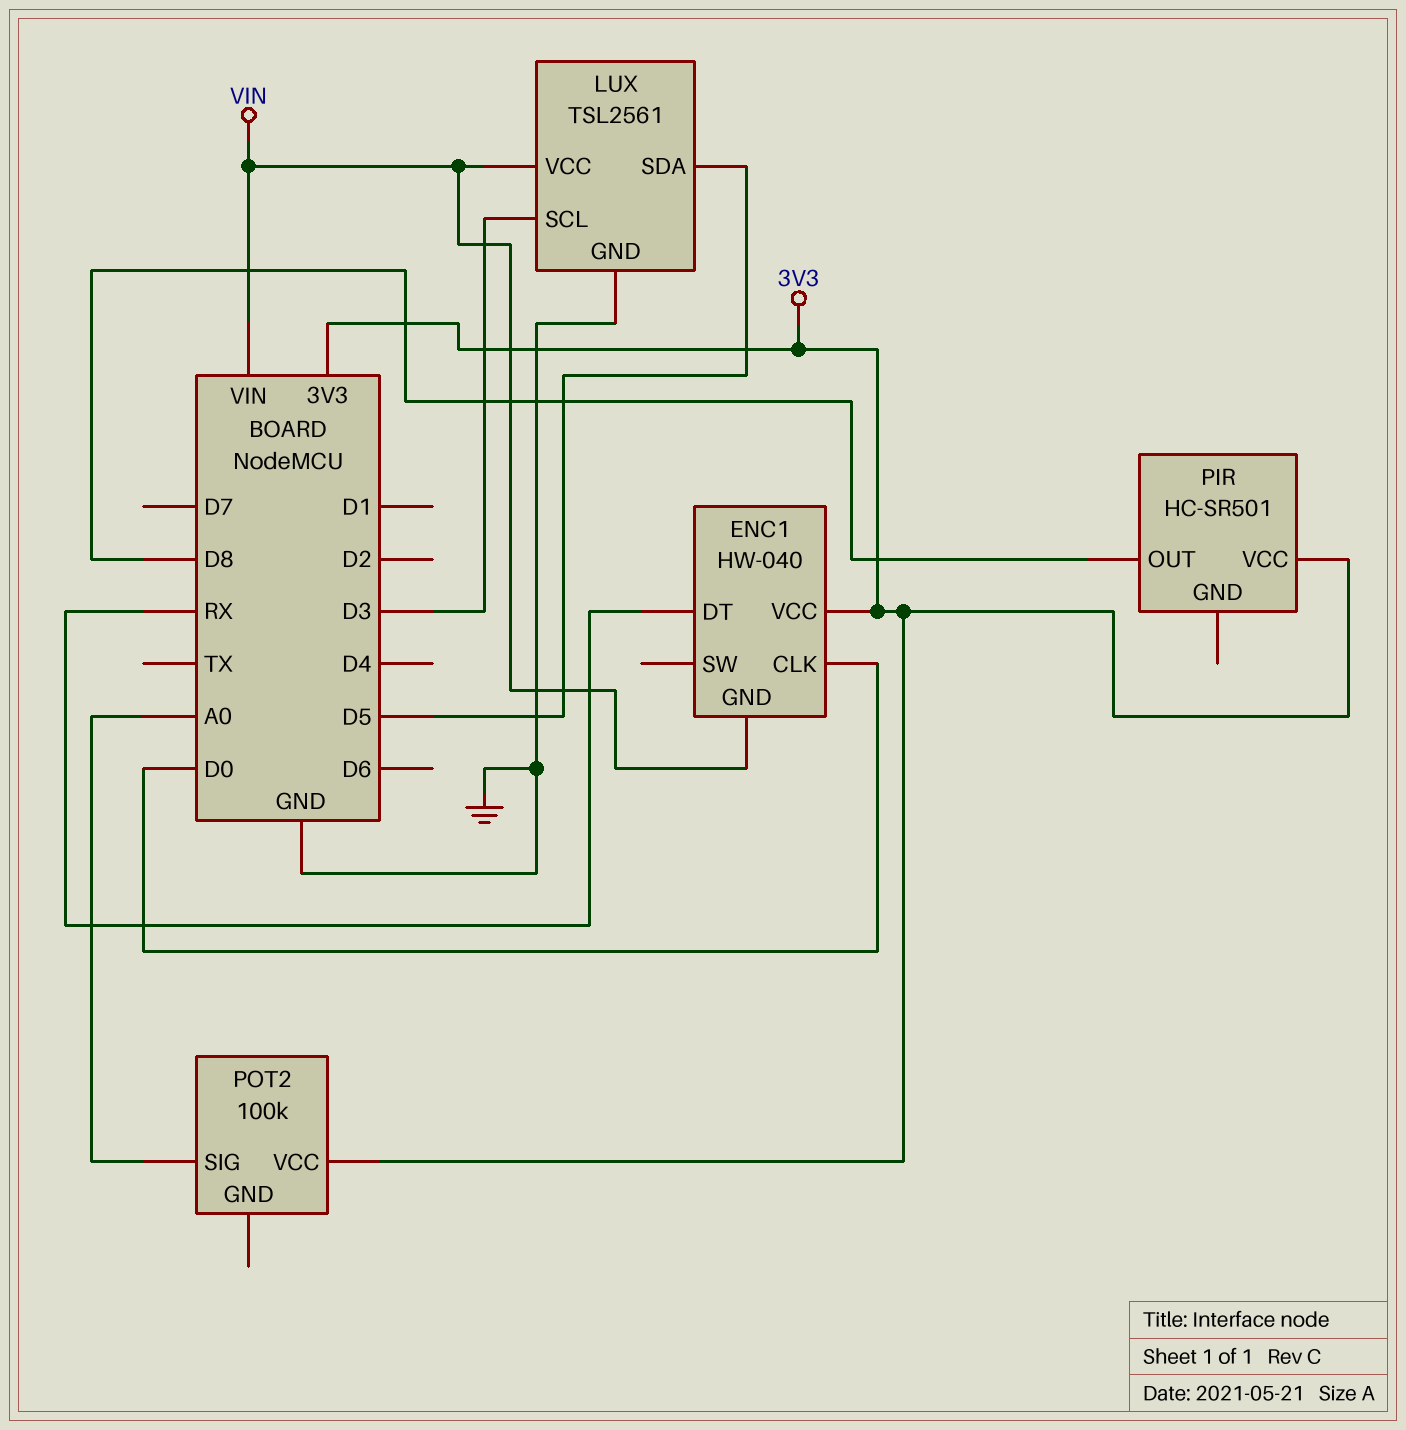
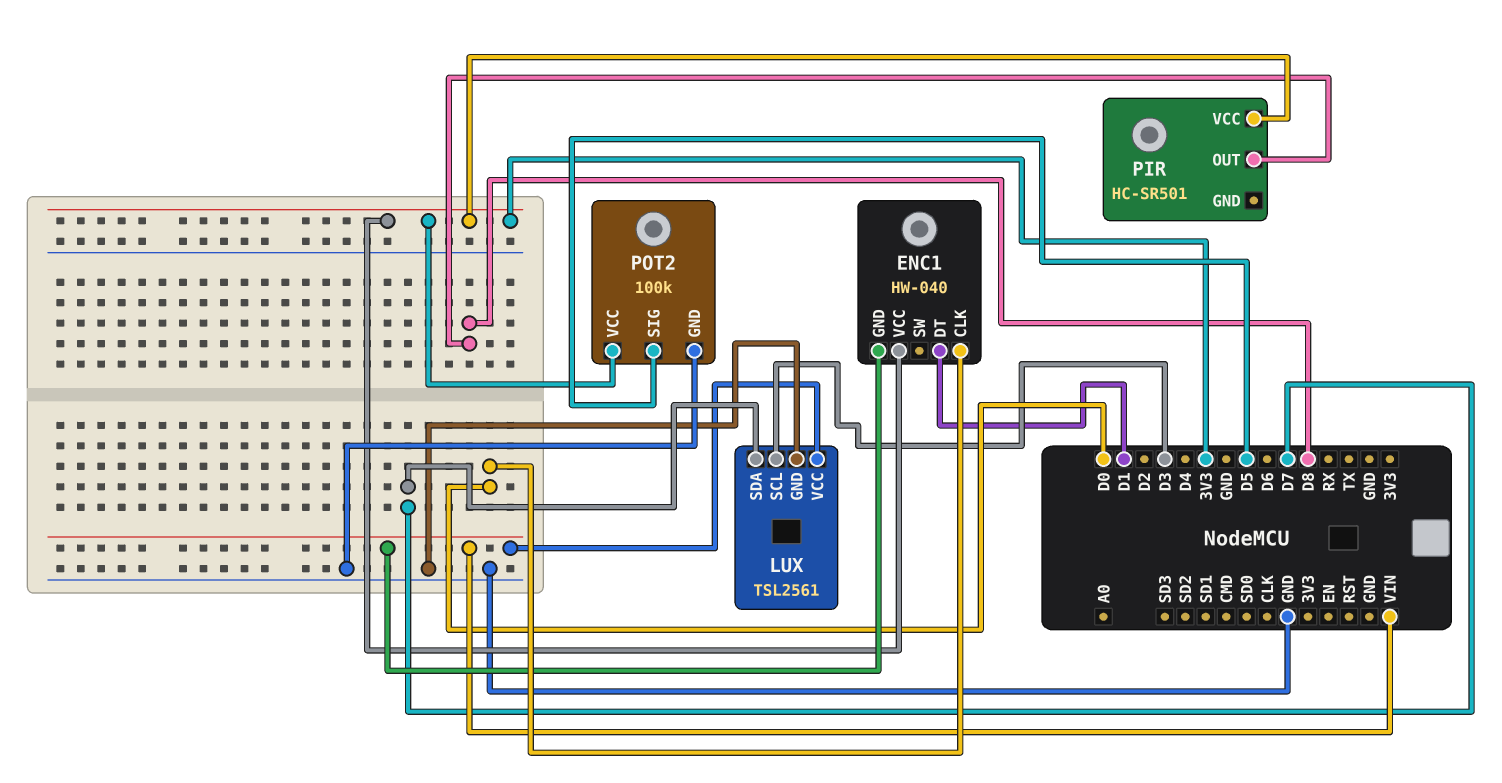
ENC1 pin DT: RX -> D1
LUX pin SDA: D5 -> D7
POT2 pin GND: none -> GND
POT2 pin SIG: A0 -> D5

